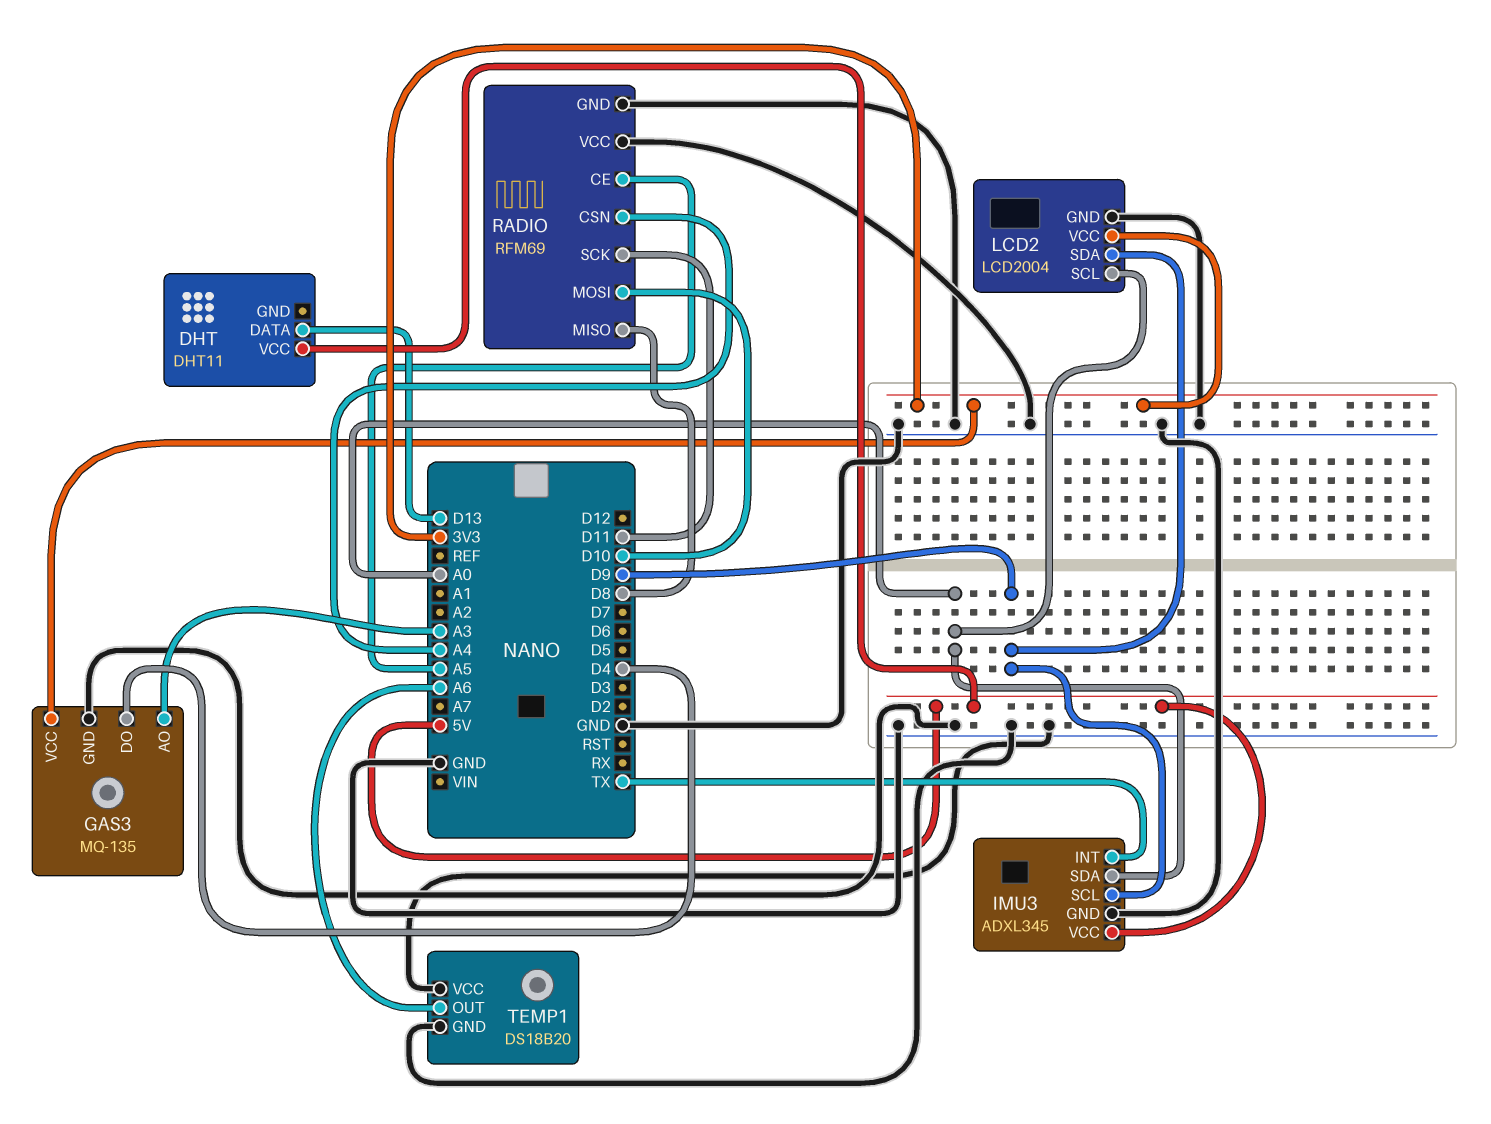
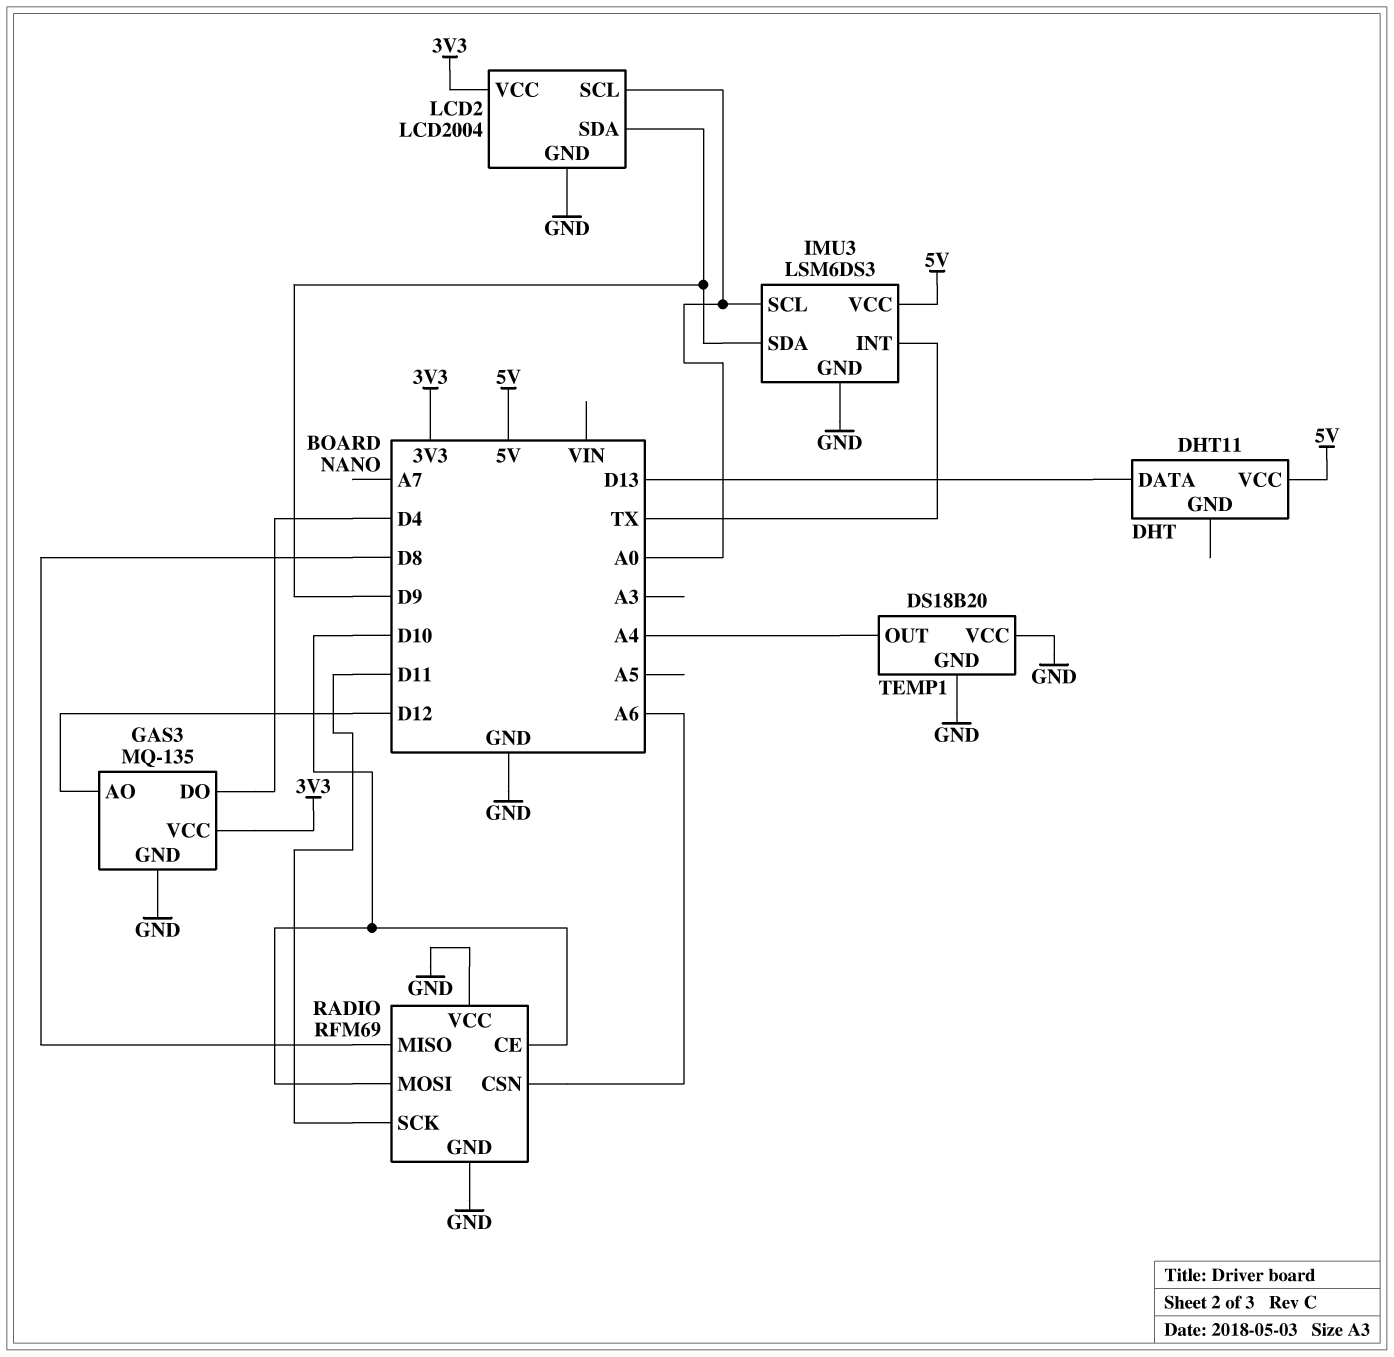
GAS3 pin AO: A3 -> D12
IMU3: ADXL345 -> LSM6DS3
IMU3 pin SCL: D9 -> A0
IMU3 pin SDA: A0 -> D9
RADIO pin CE: A5 -> D10
RADIO pin CSN: A4 -> A6
TEMP1 pin OUT: A6 -> A4

